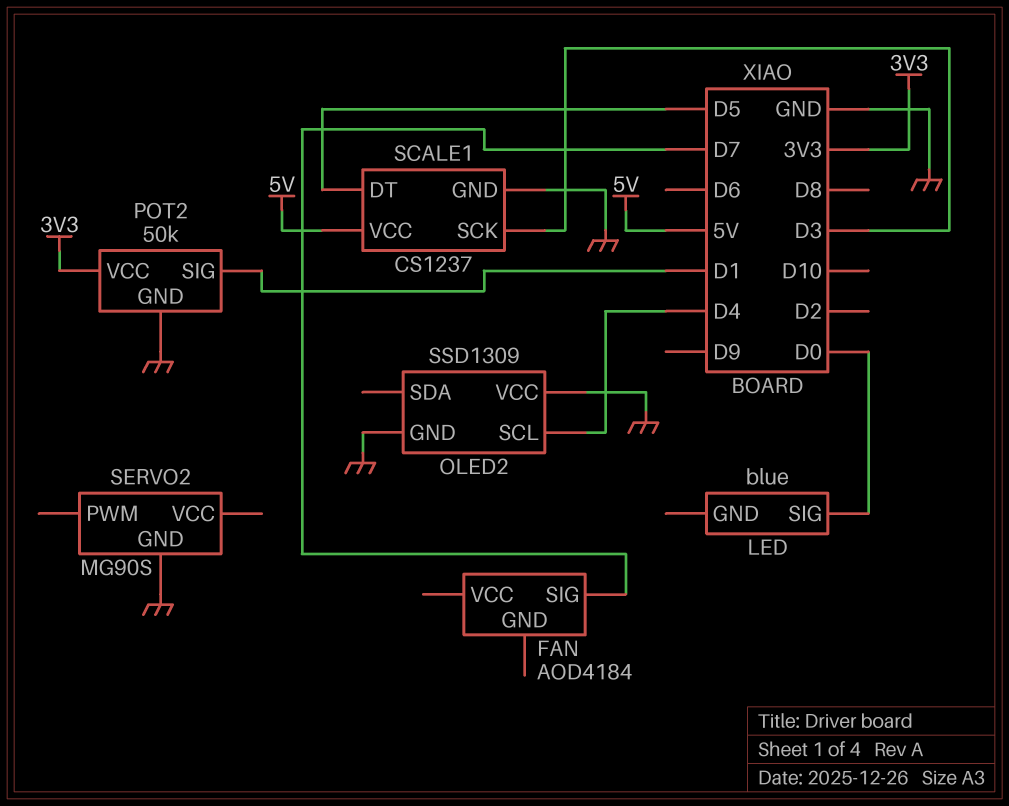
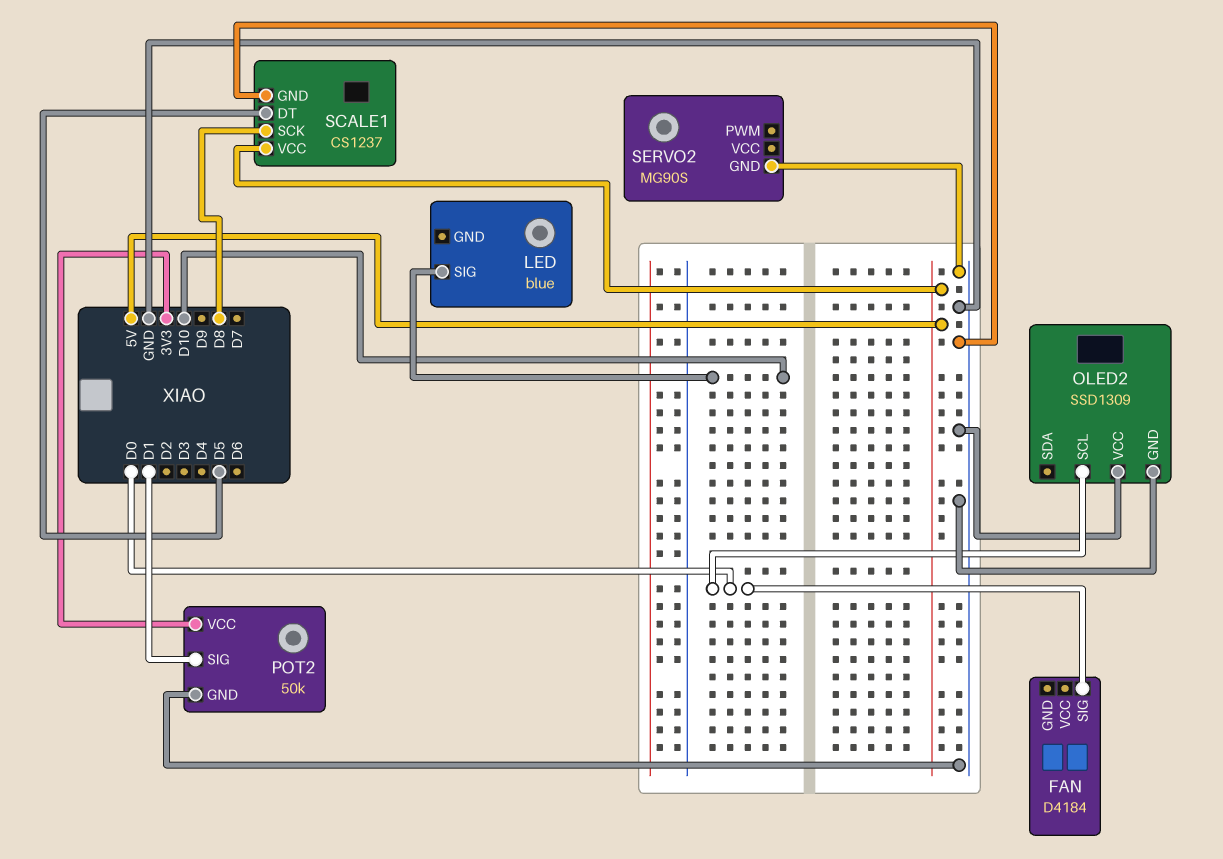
FAN: AOD4184 -> D4184
FAN pin SIG: D7 -> D0
LED pin SIG: D0 -> D10
OLED2 pin SCL: D4 -> D0
SCALE1 pin SCK: D3 -> D8

